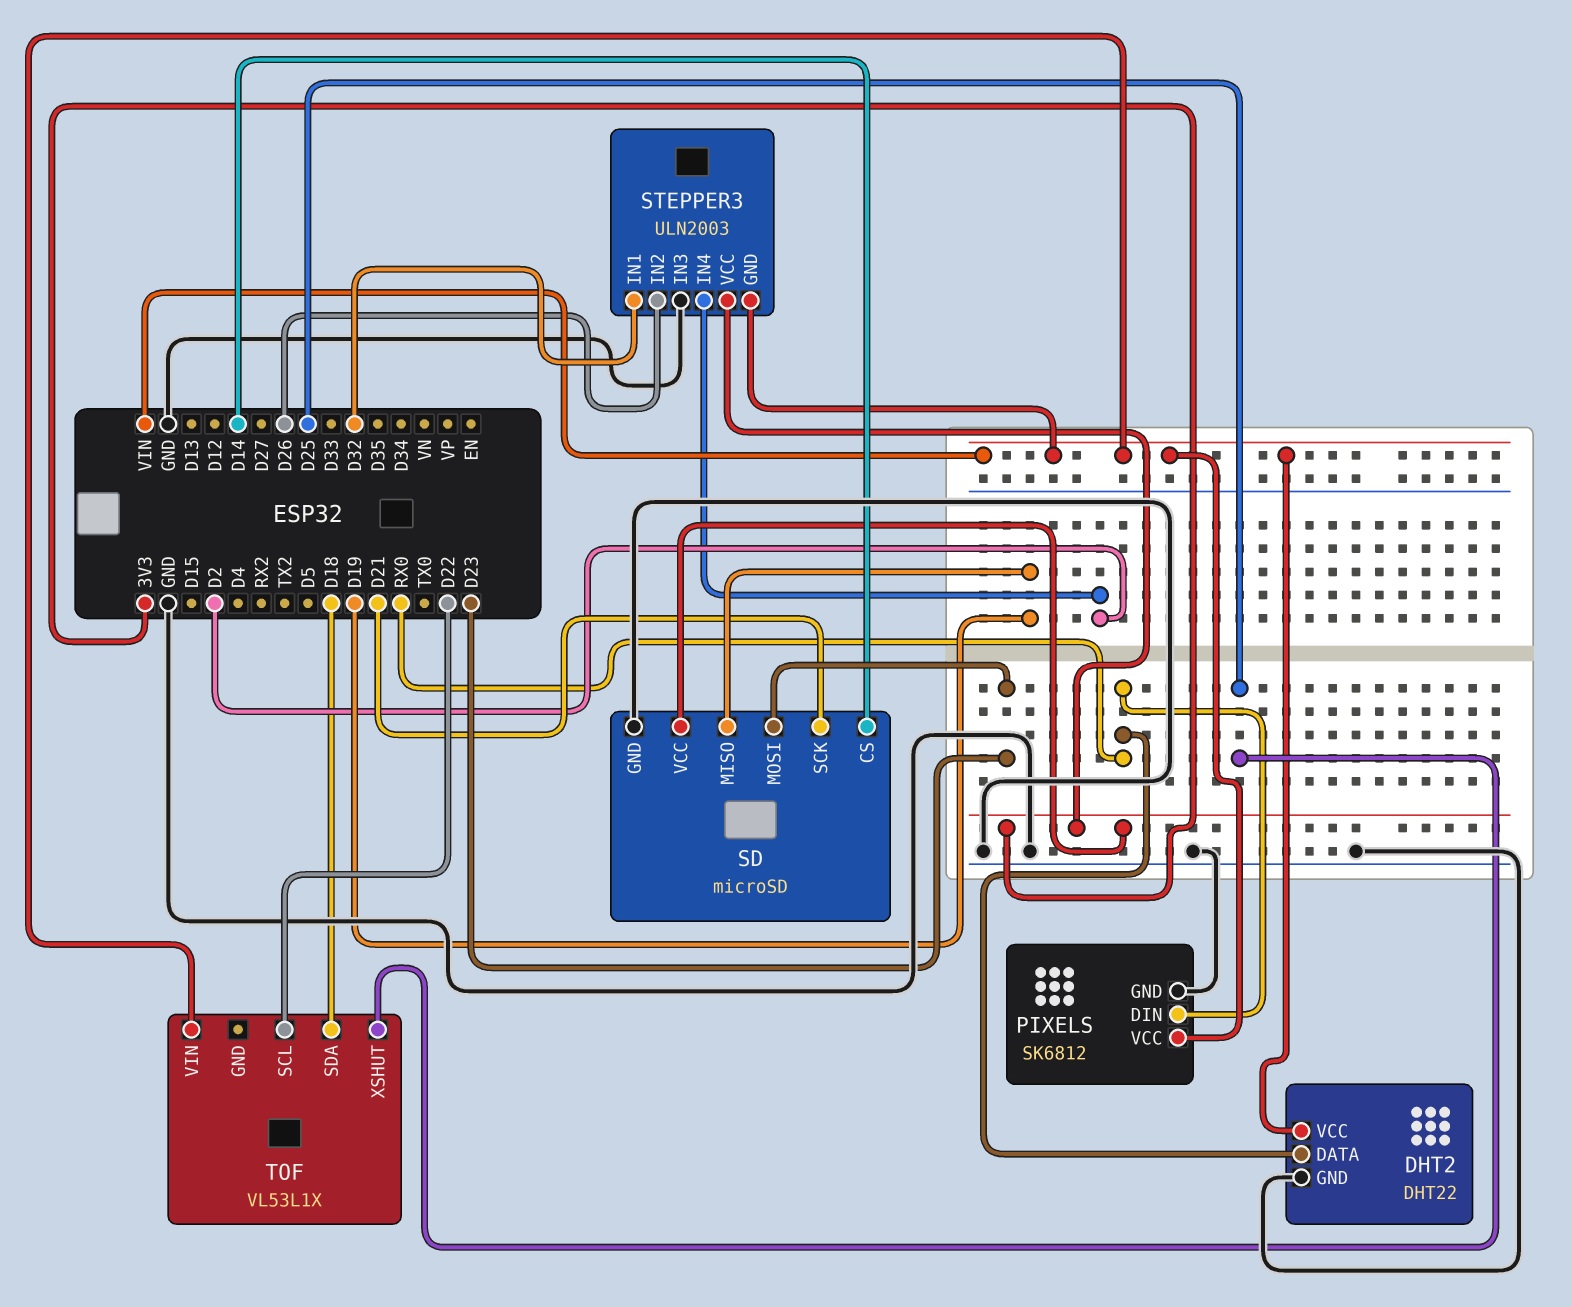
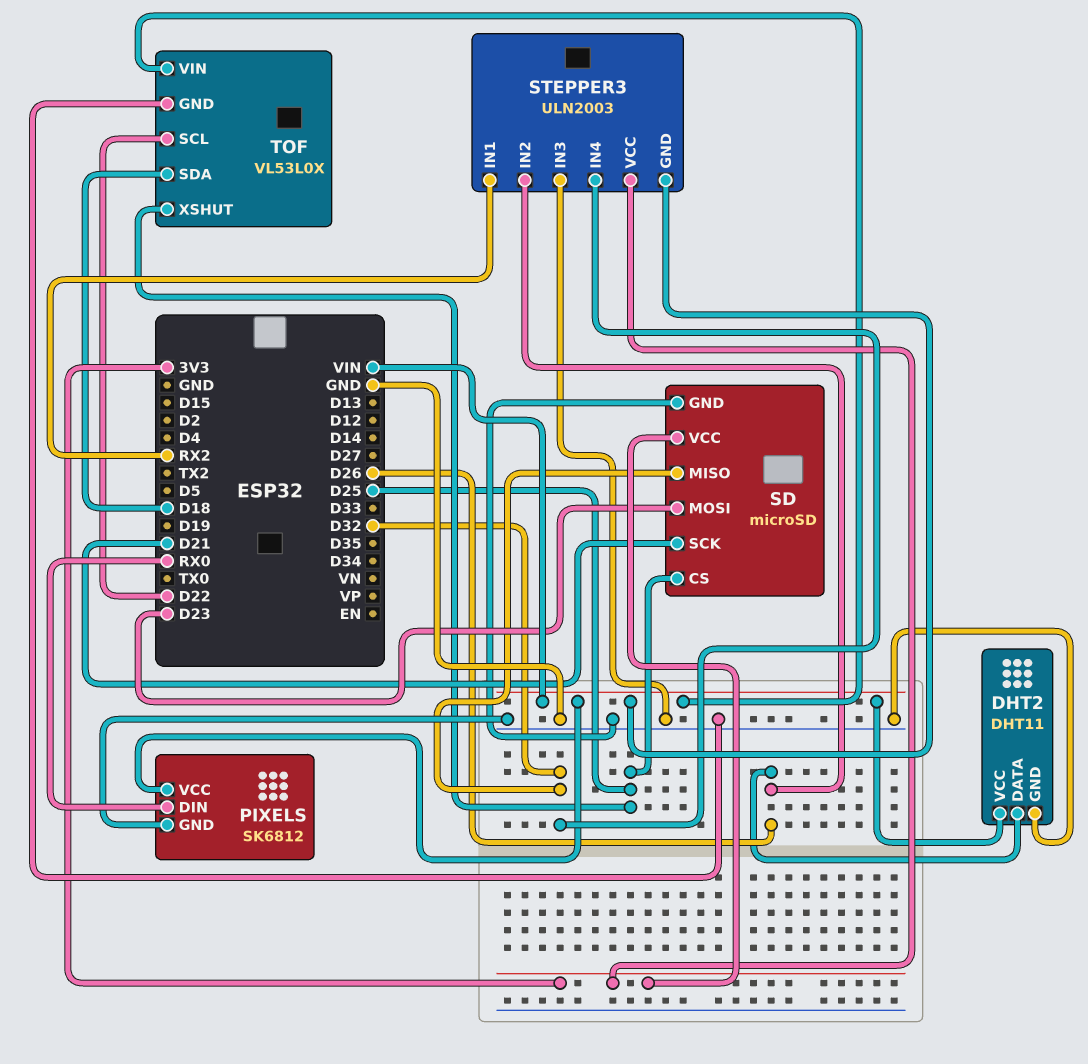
DHT2: DHT22 -> DHT11
DHT2 pin DATA: RX0 -> D26
SD pin CS: D14 -> D25
SD pin MISO: D19 -> D32
STEPPER3 pin IN1: D32 -> RX2
STEPPER3 pin IN4: D2 -> D32
TOF: VL53L1X -> VL53L0X
TOF pin GND: none -> GND

